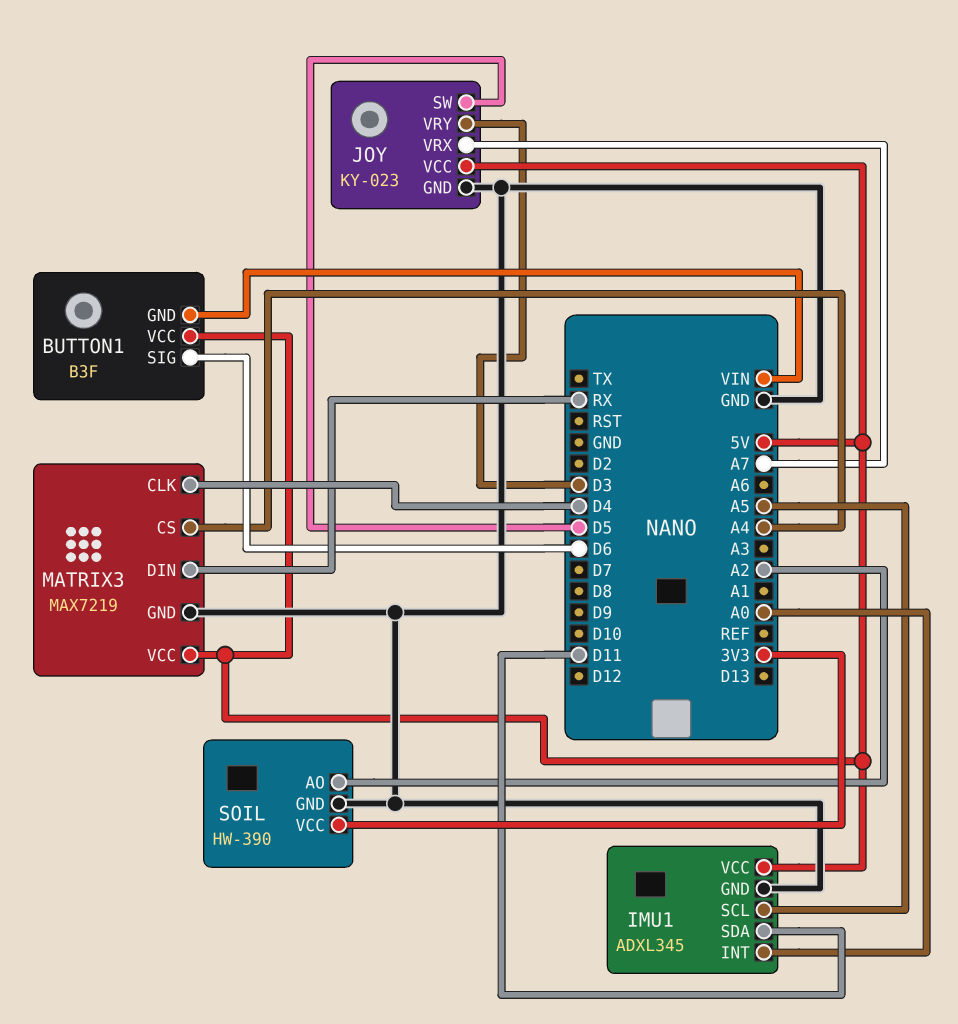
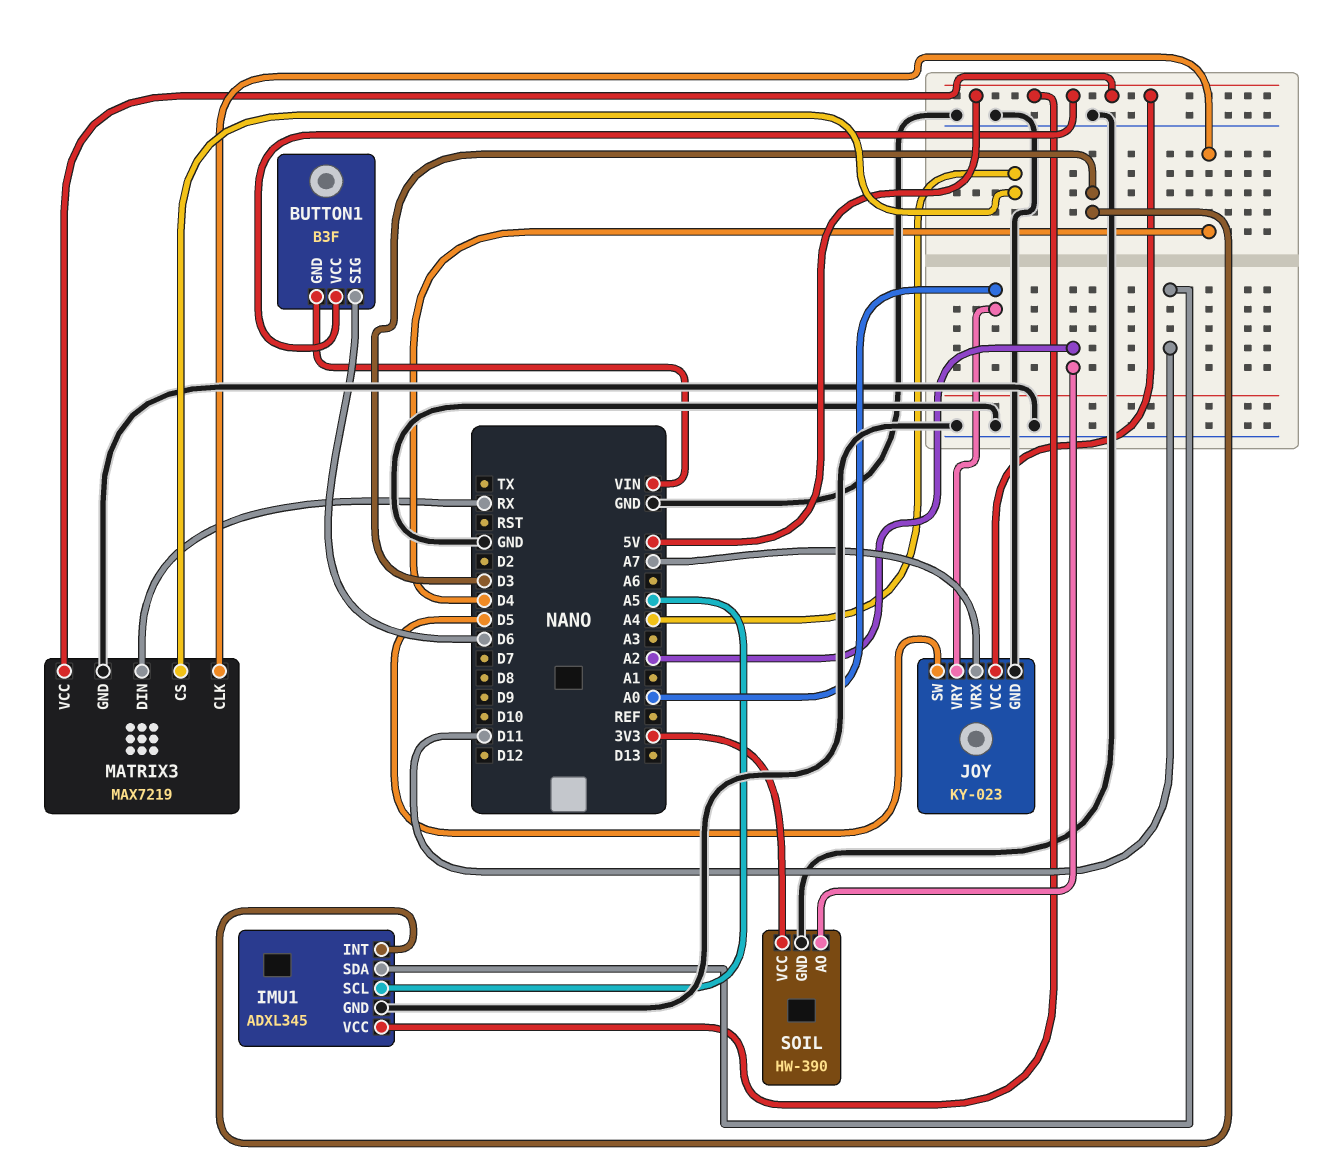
IMU1 pin INT: A0 -> D3
JOY pin VRY: D3 -> A0

